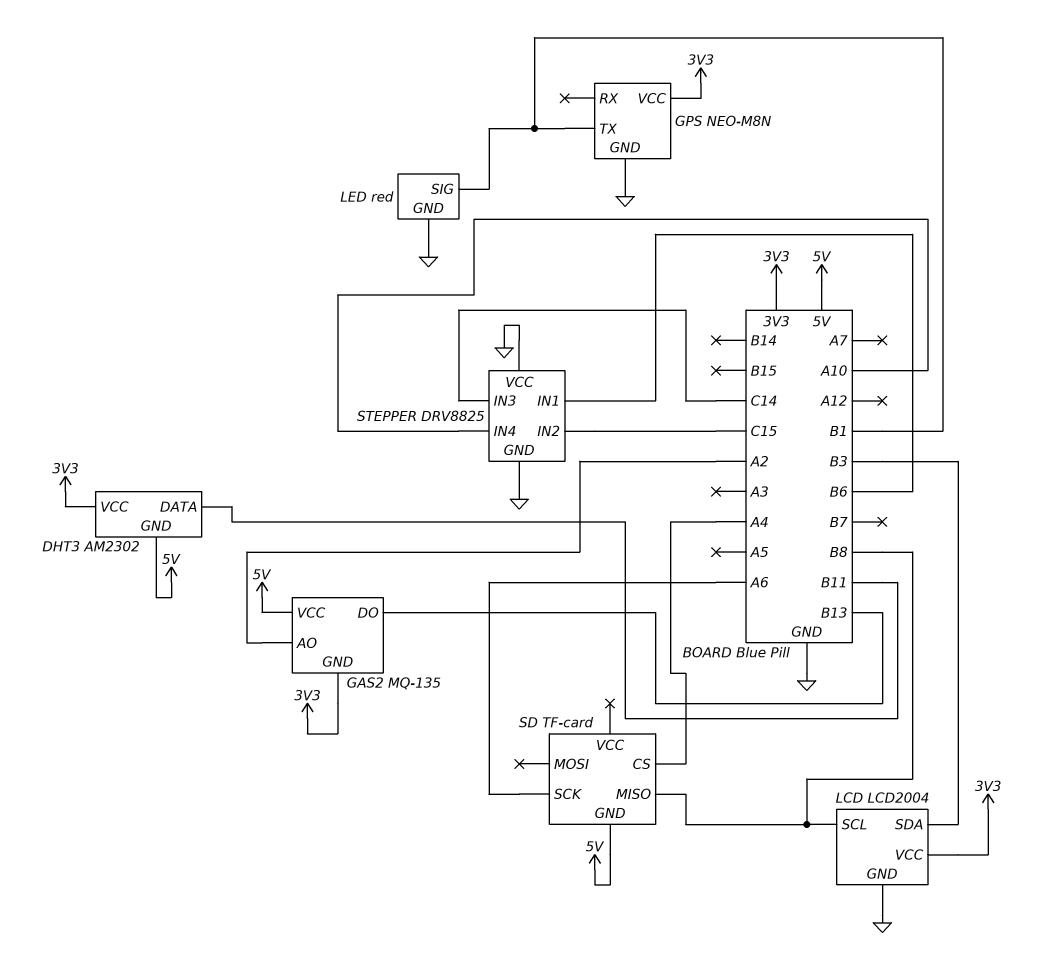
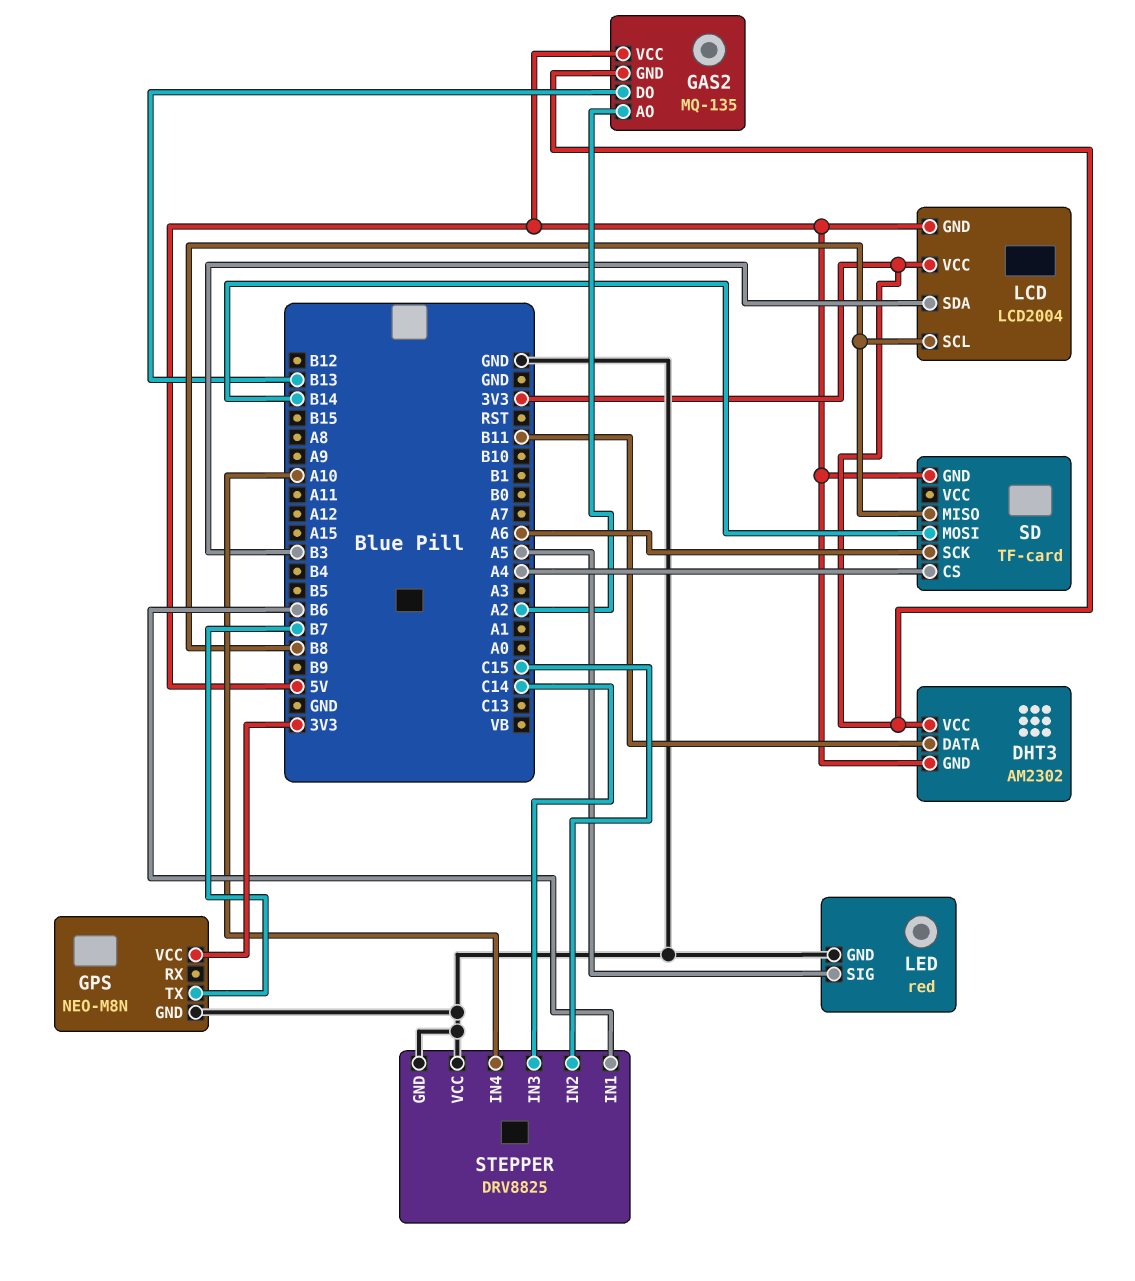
GPS pin TX: B1 -> B7
LCD pin GND: GND -> 5V
LED pin SIG: B1 -> A5
SD pin MOSI: none -> B14

